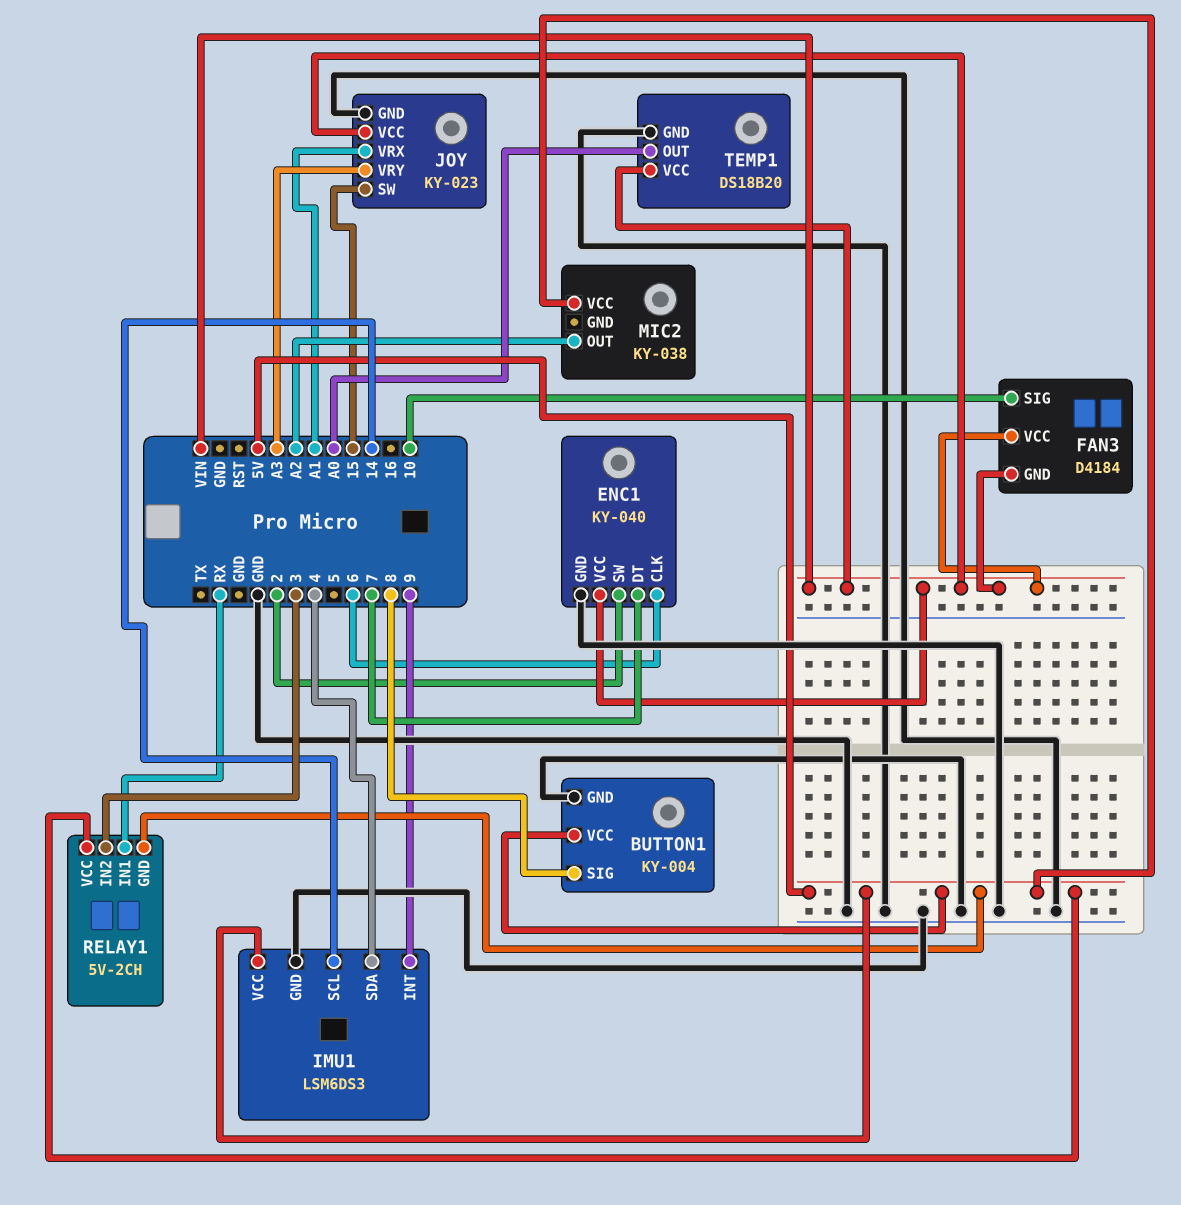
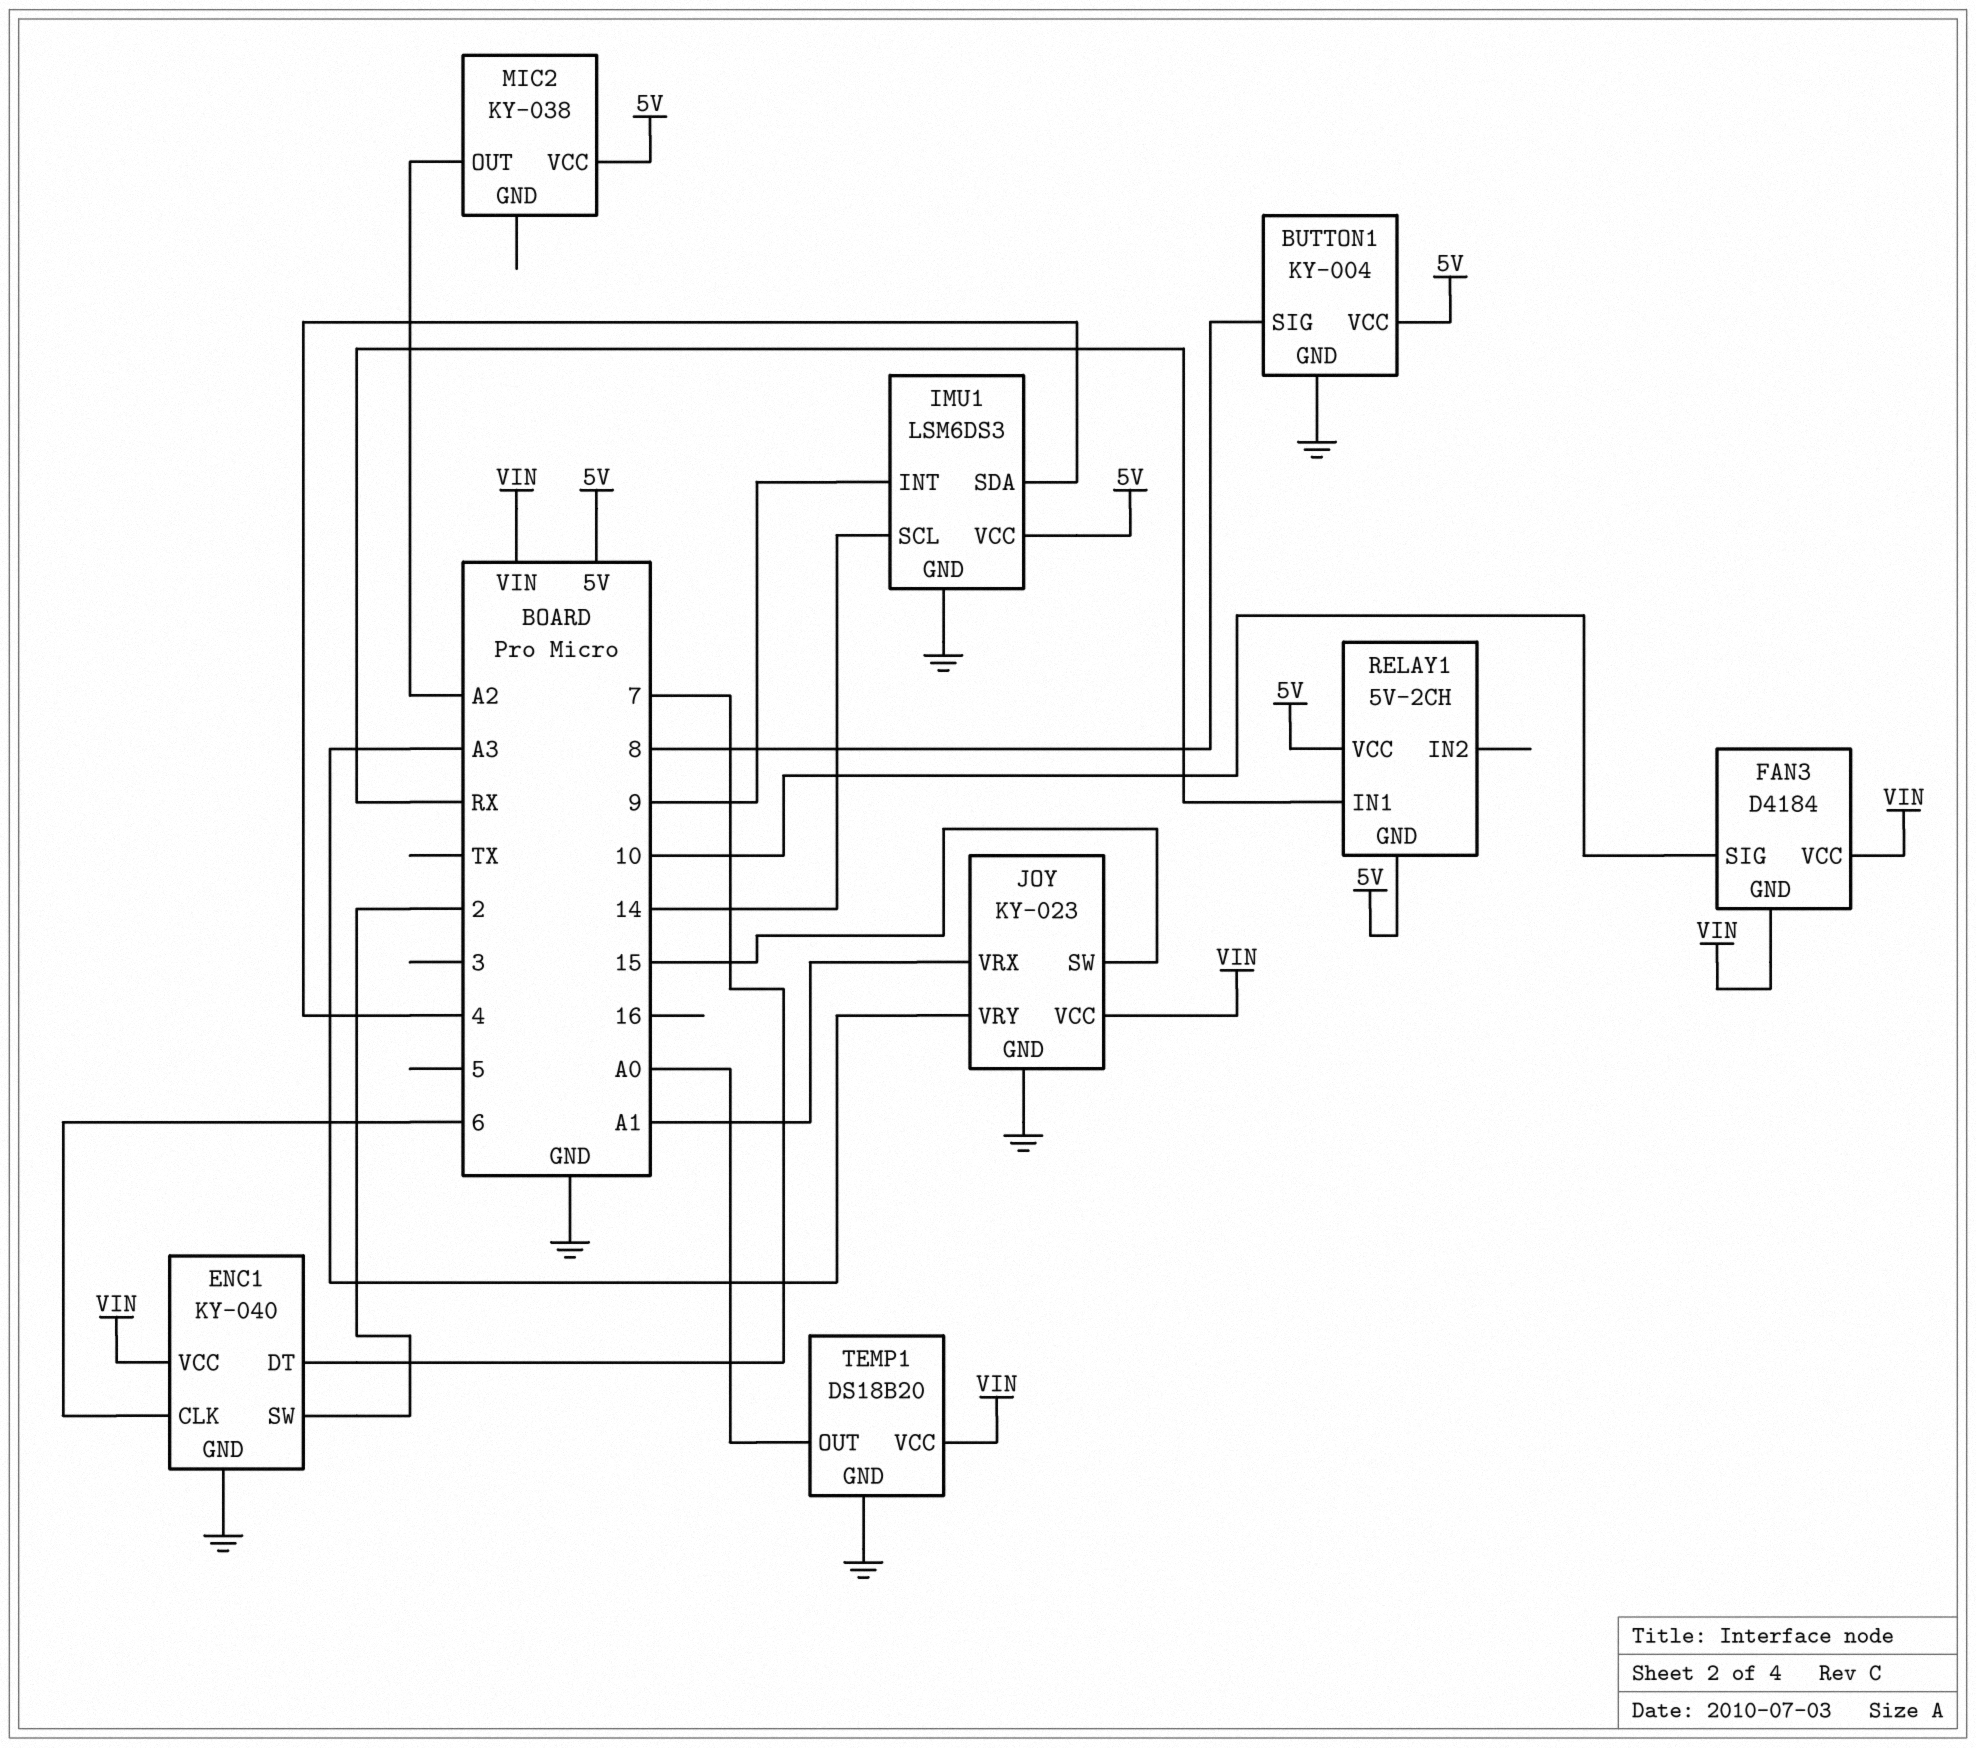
RELAY1 pin IN2: 3 -> none

